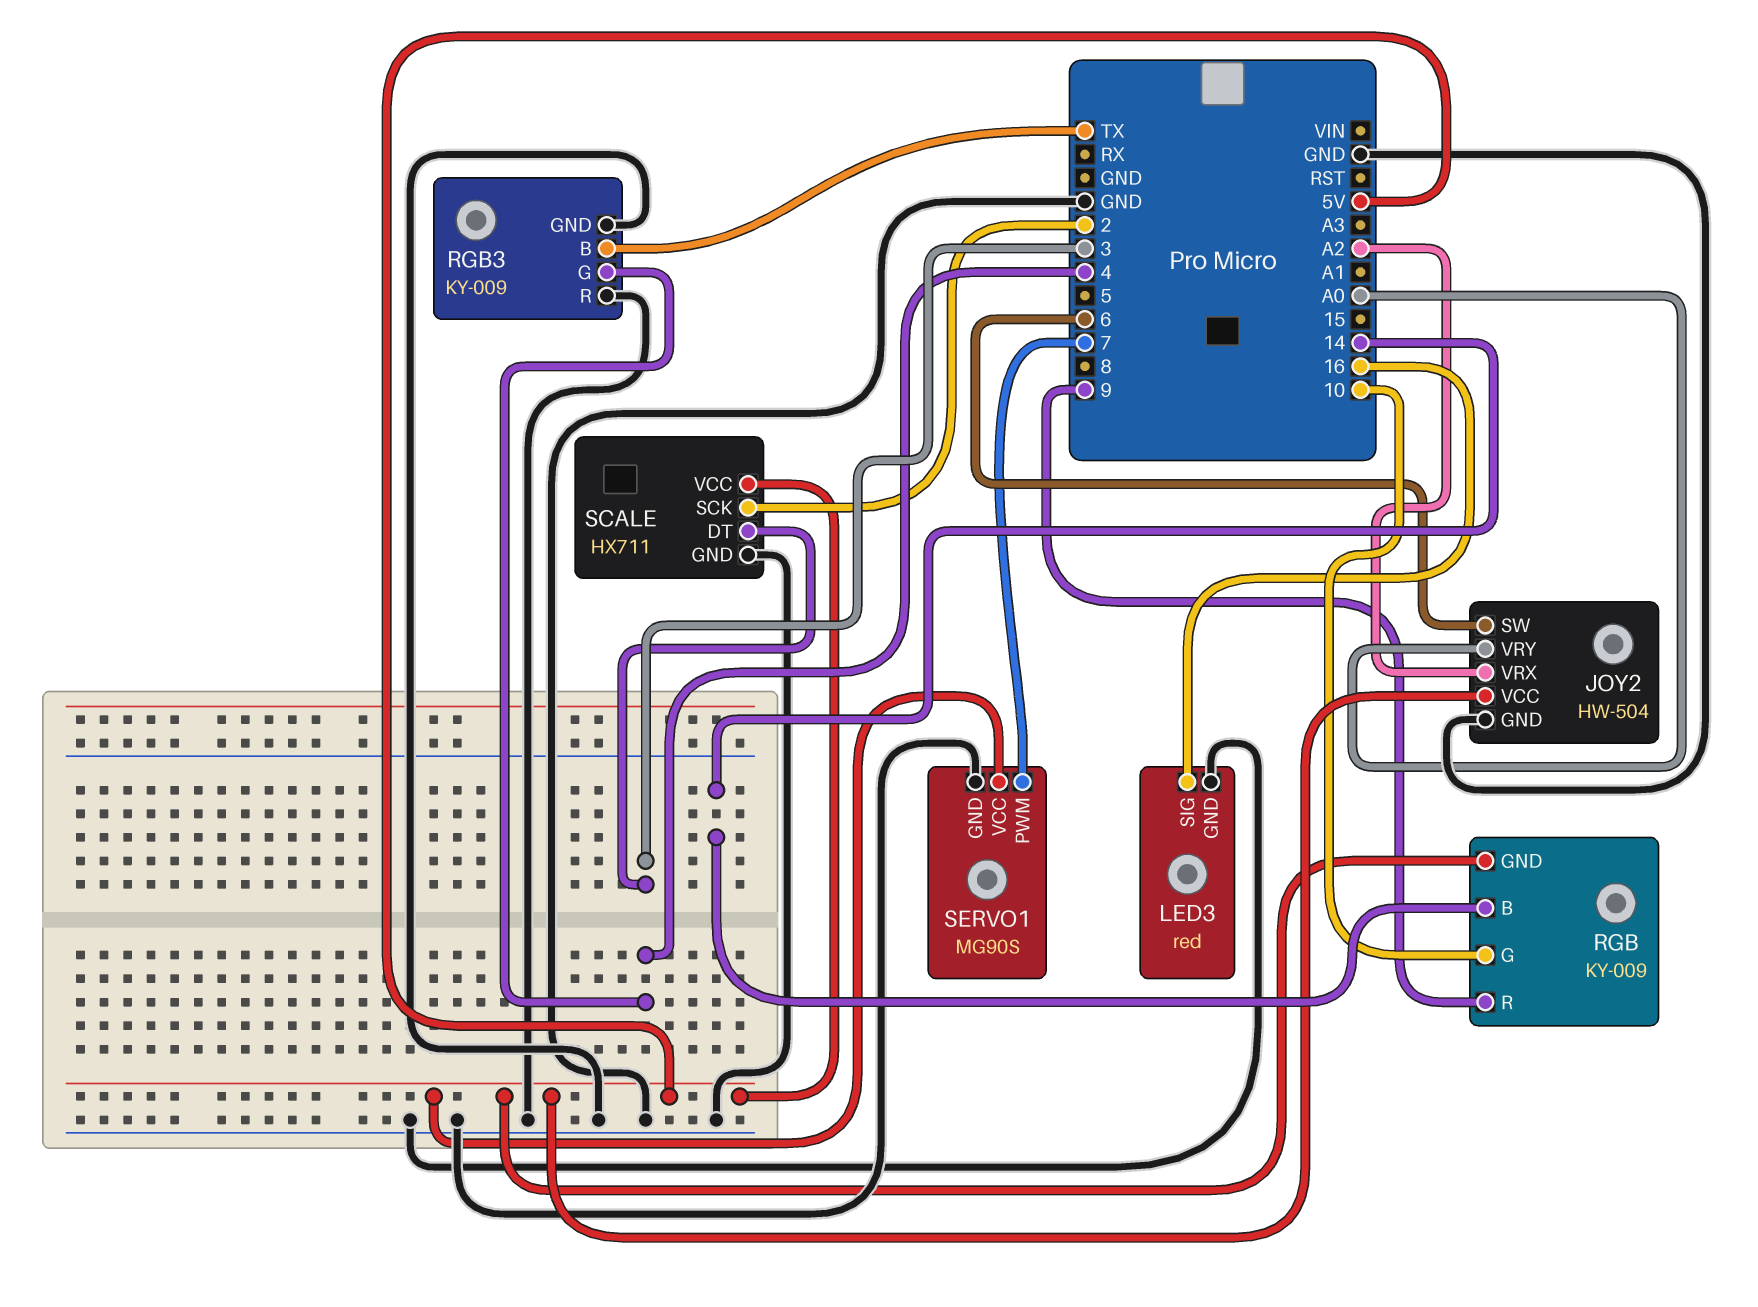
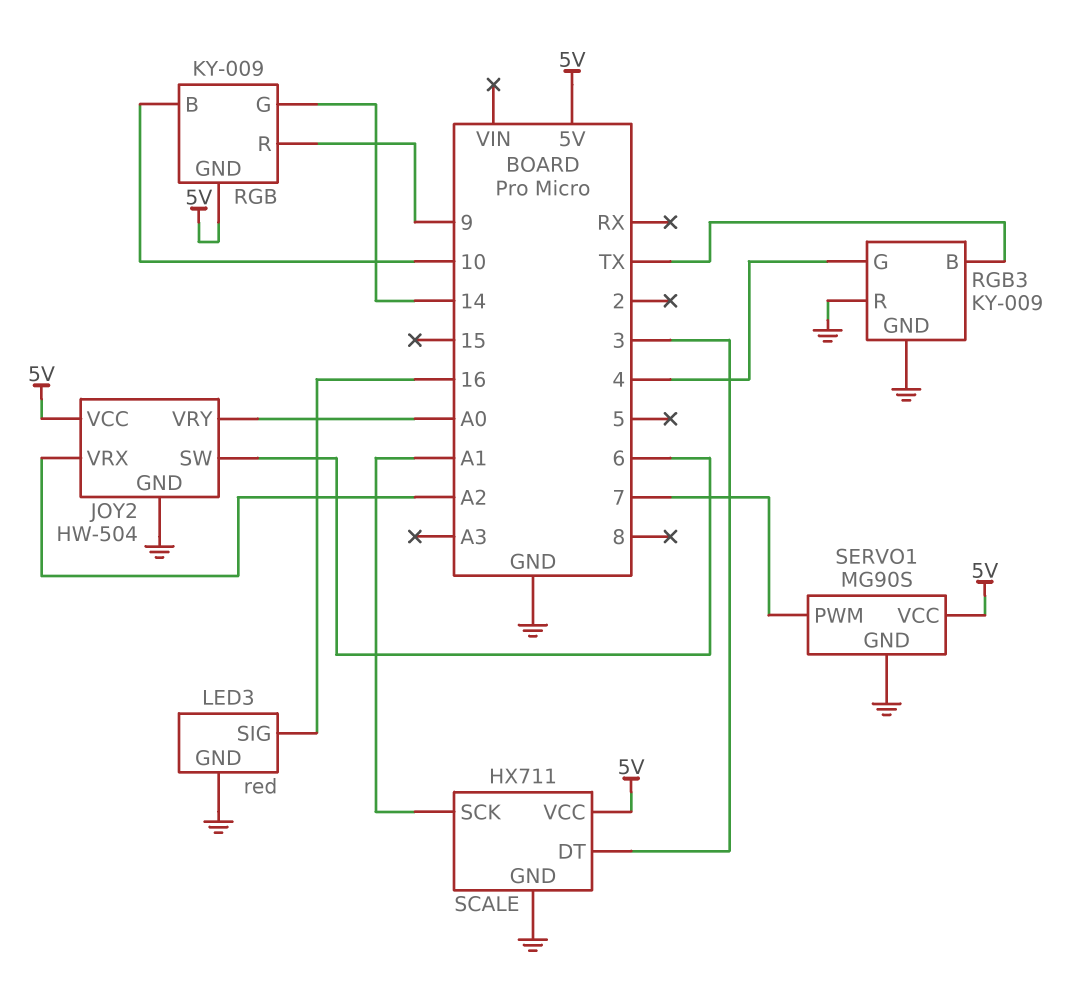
RGB pin B: 14 -> 10
RGB pin G: 10 -> 14
SCALE pin SCK: 2 -> A1

